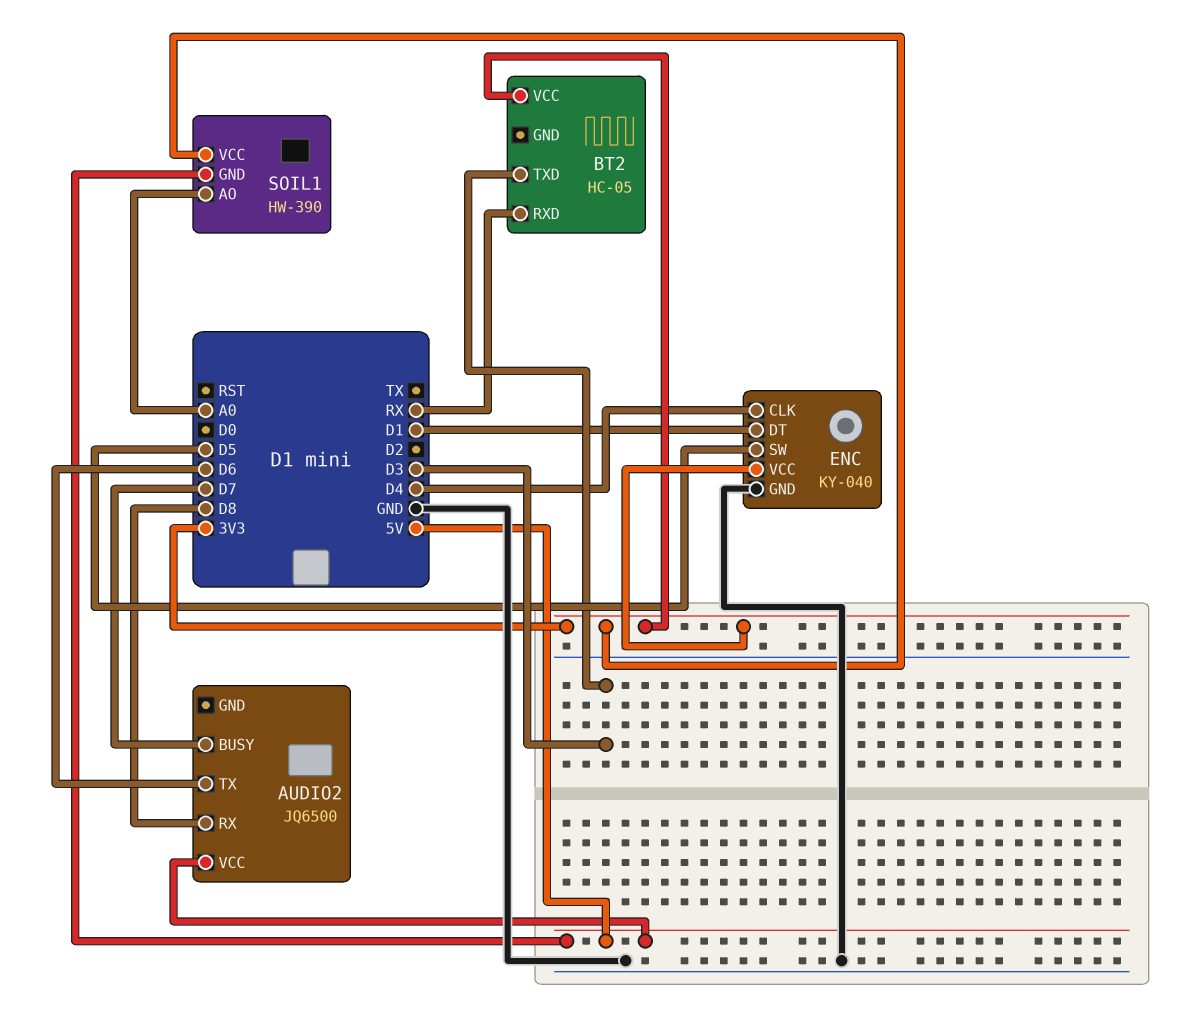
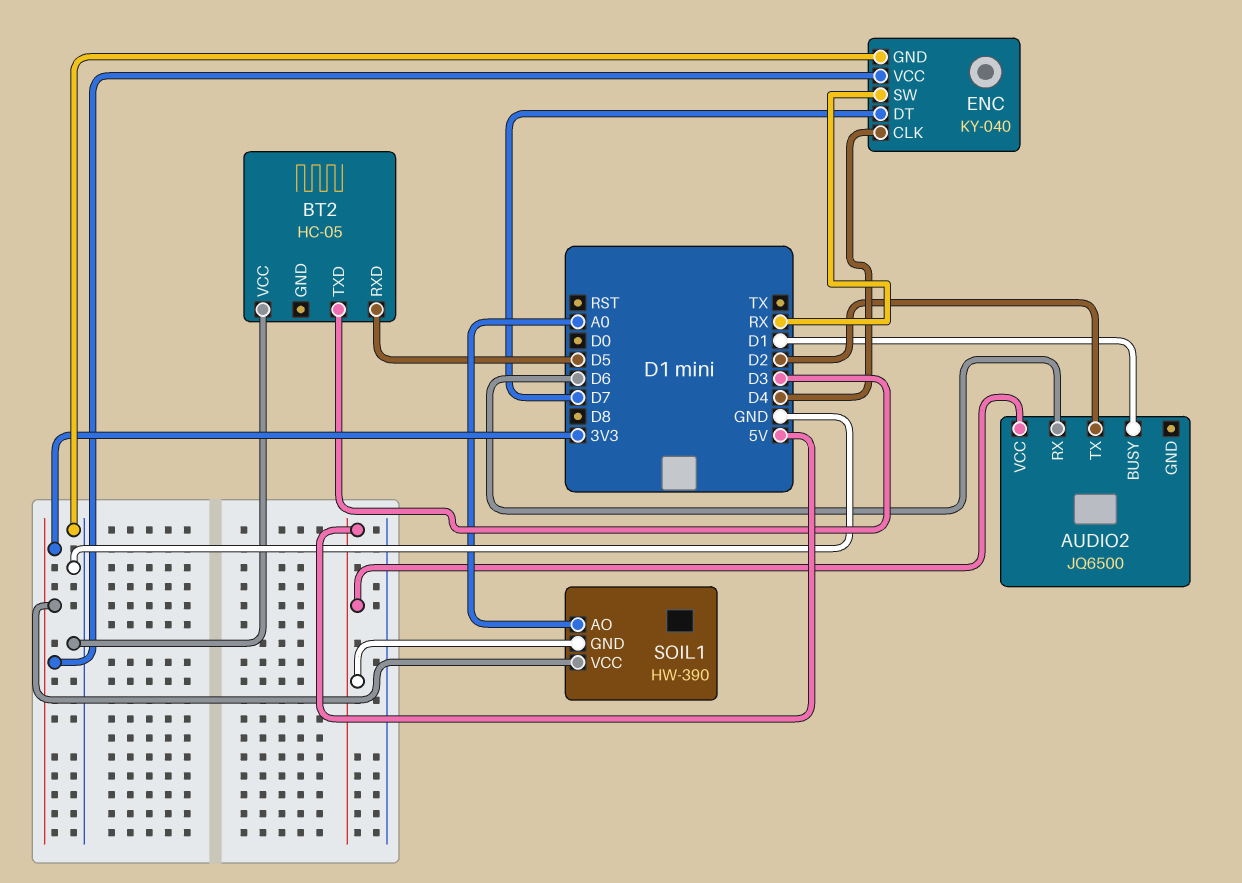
AUDIO2 pin BUSY: D7 -> D1
AUDIO2 pin RX: D8 -> D6
AUDIO2 pin TX: D6 -> D2
BT2 pin RXD: RX -> D5
BT2 pin VCC: 3V3 -> GND
ENC pin DT: D1 -> D7
ENC pin SW: D5 -> RX

